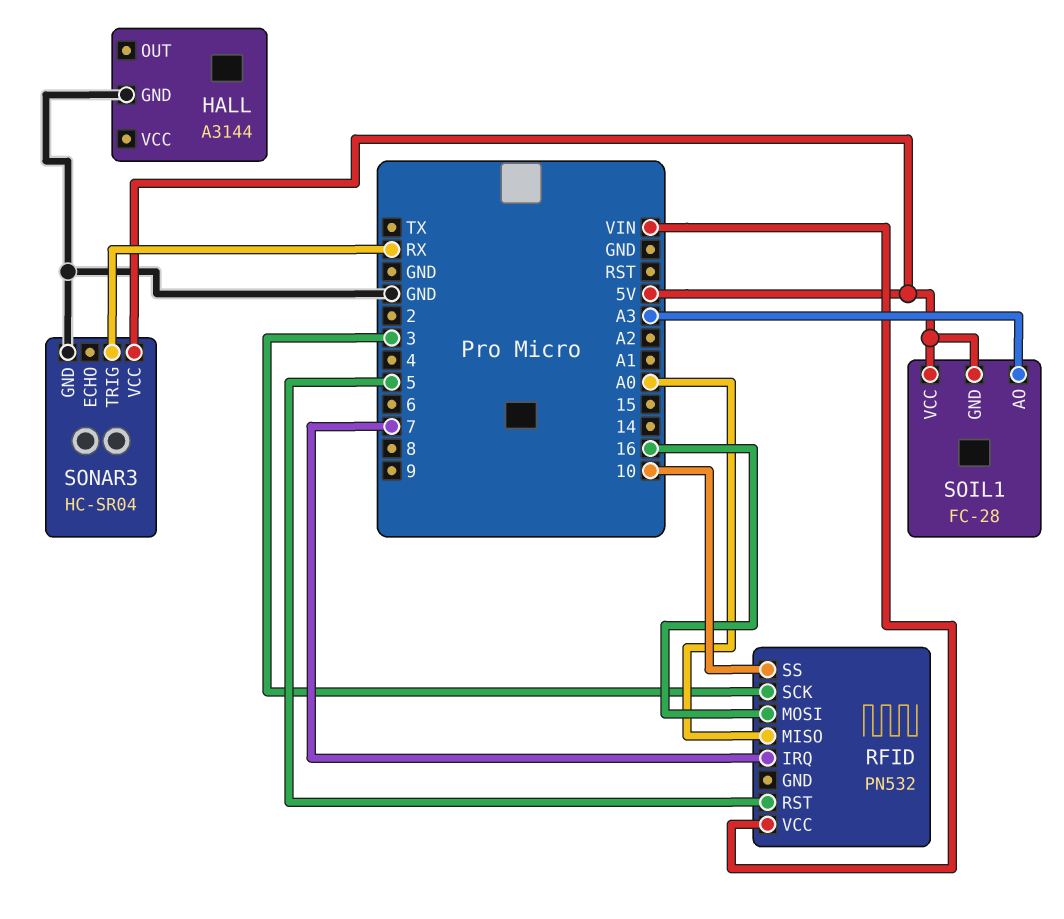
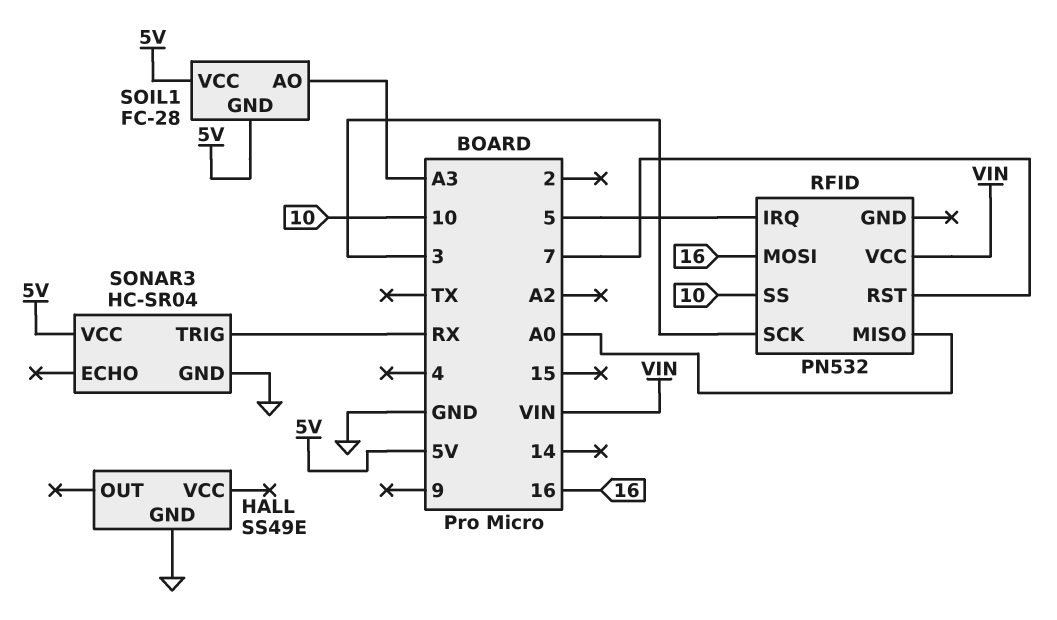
HALL: A3144 -> SS49E
RFID pin IRQ: 7 -> 5
RFID pin RST: 5 -> 7

